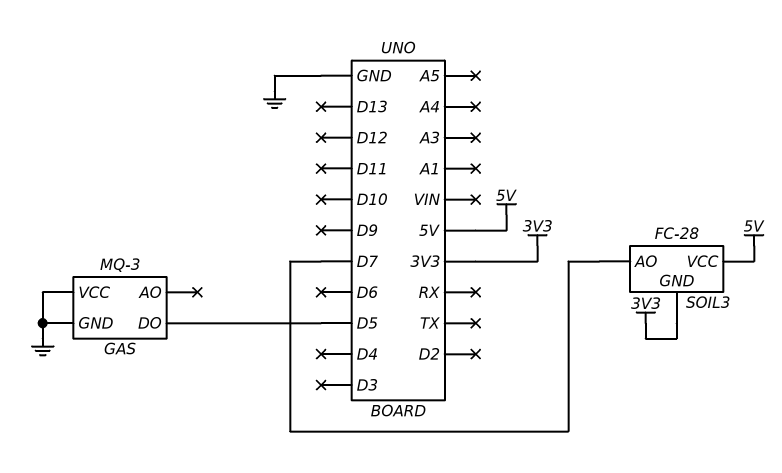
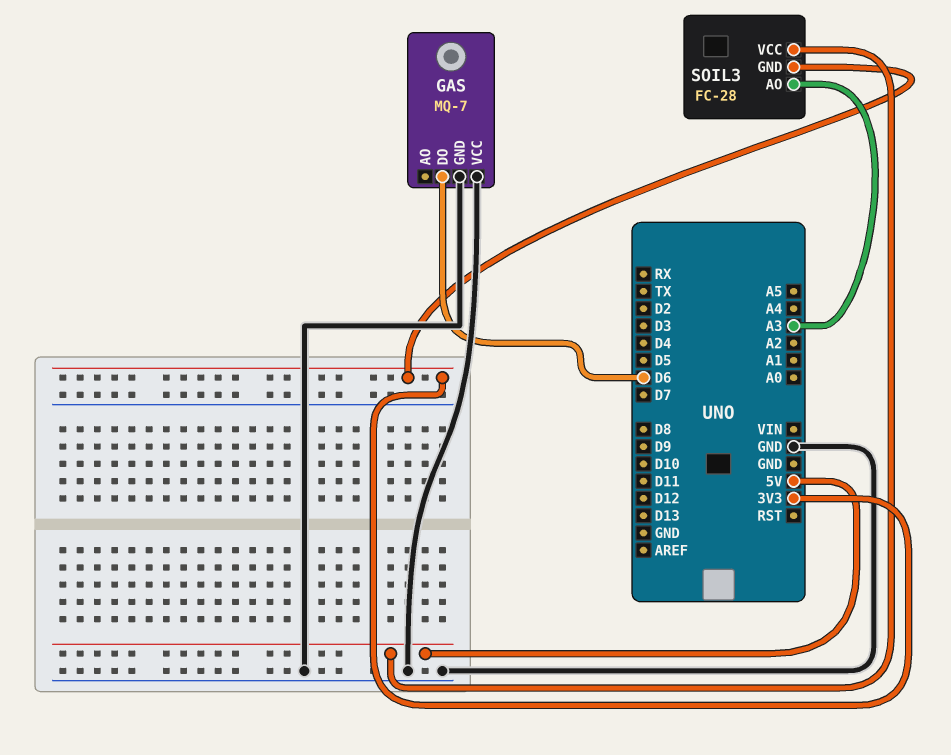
GAS: MQ-3 -> MQ-7
GAS pin DO: D5 -> D6
SOIL3 pin AO: D7 -> A3

